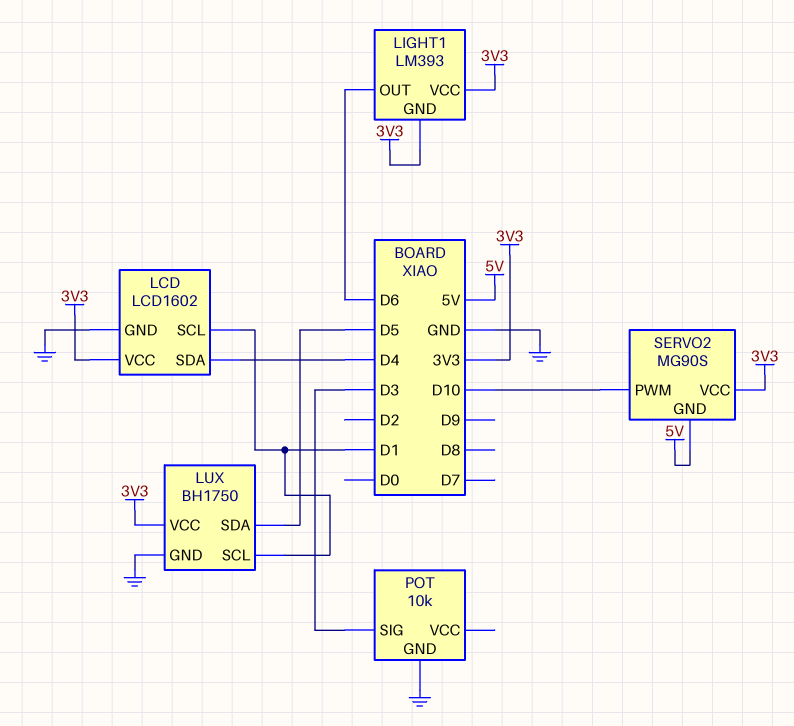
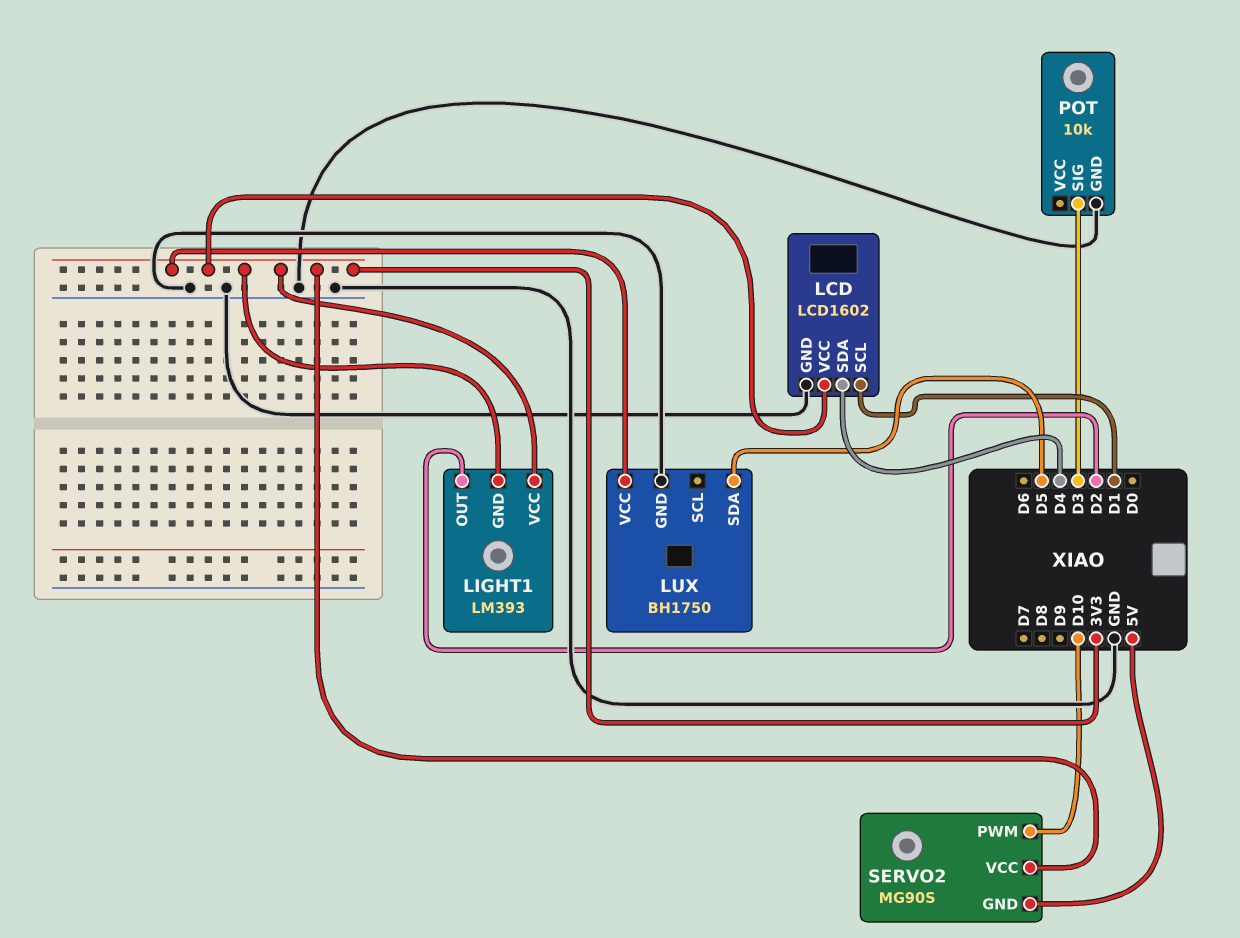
LIGHT1 pin OUT: D6 -> D2
LUX pin SCL: D1 -> none

